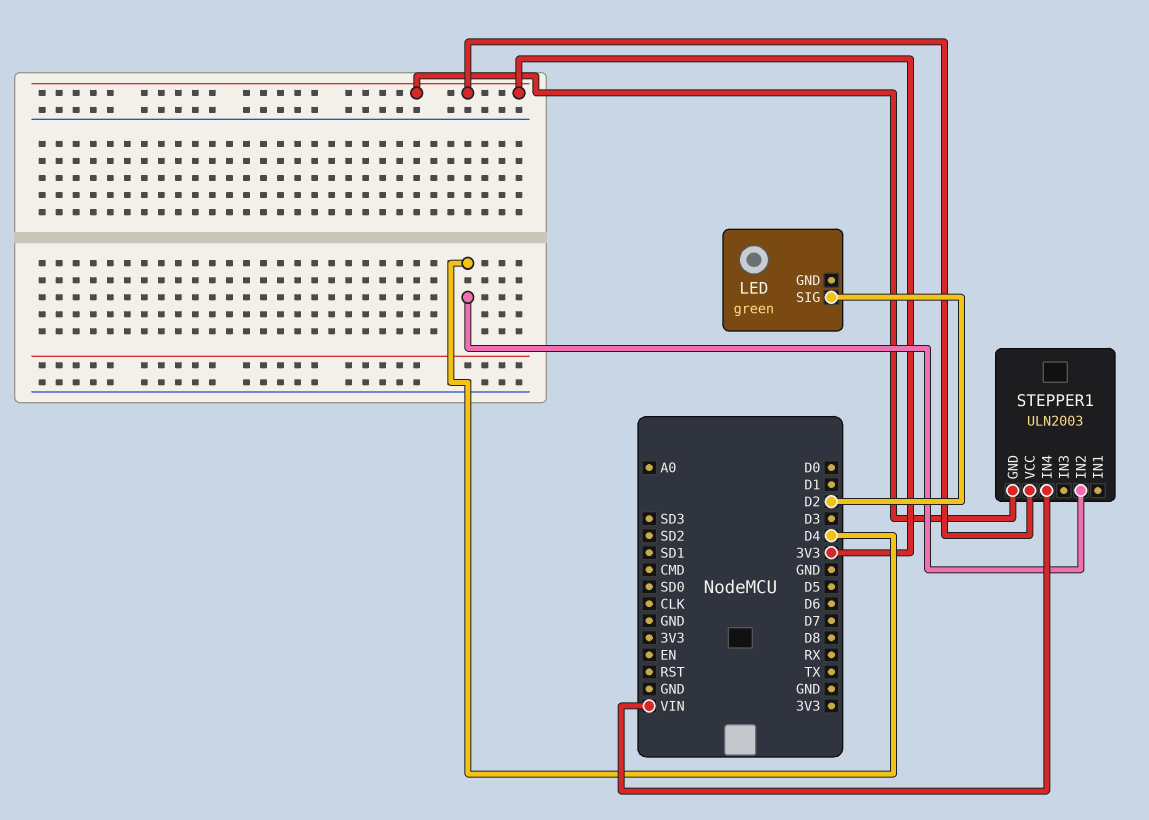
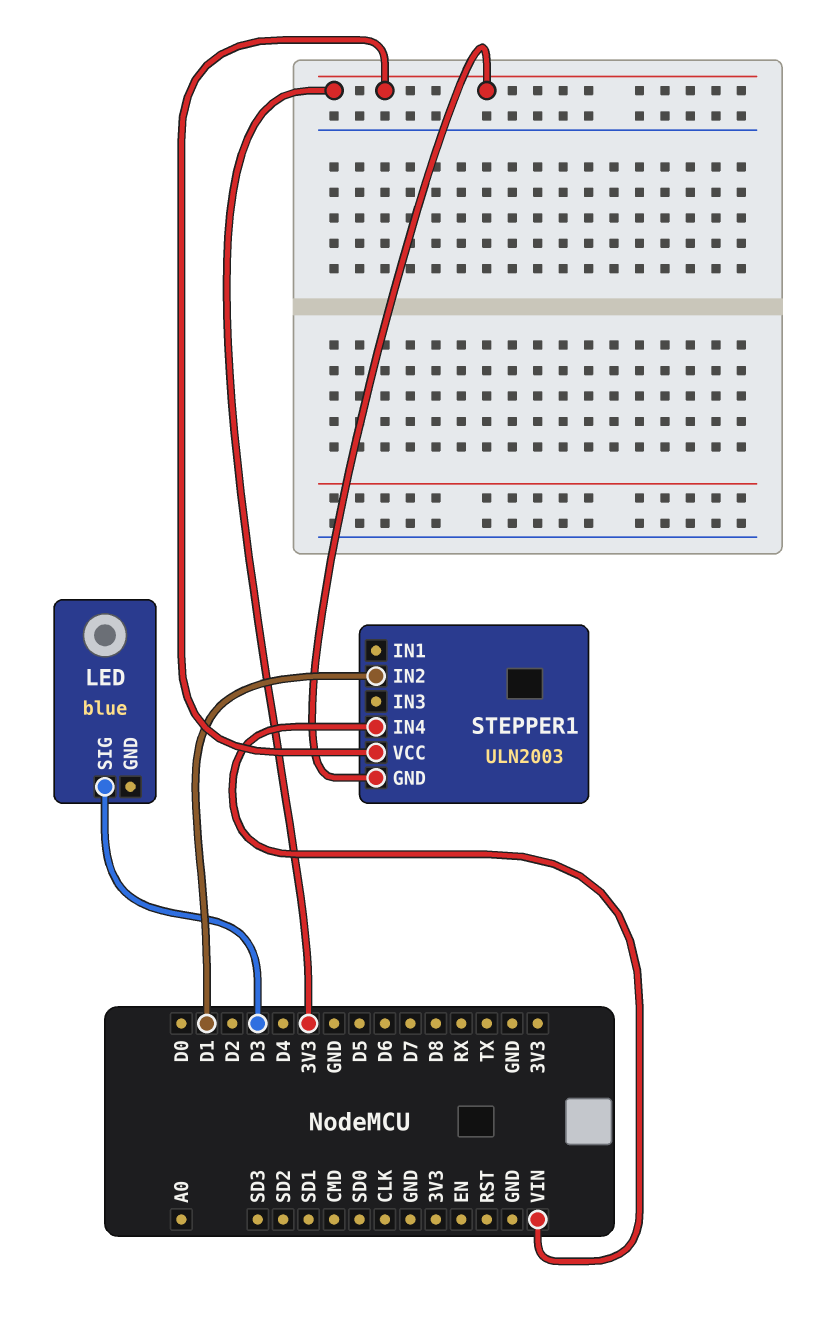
LED: green -> blue
LED pin SIG: D2 -> D3
STEPPER1 pin IN2: D4 -> D1

